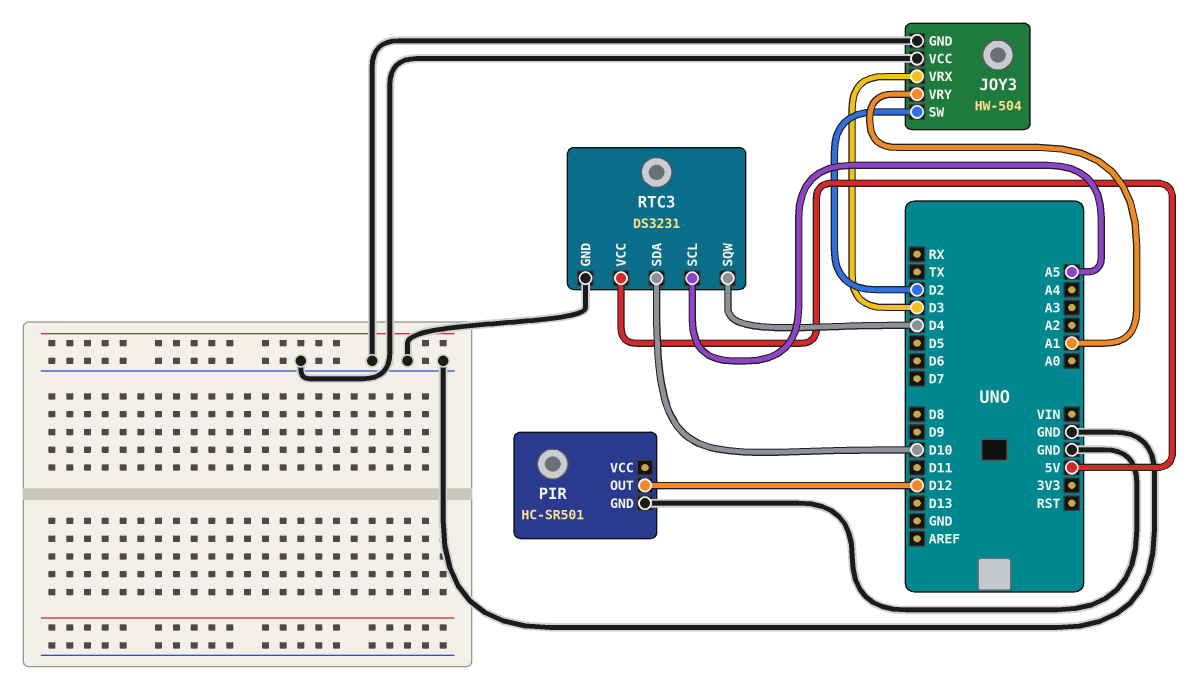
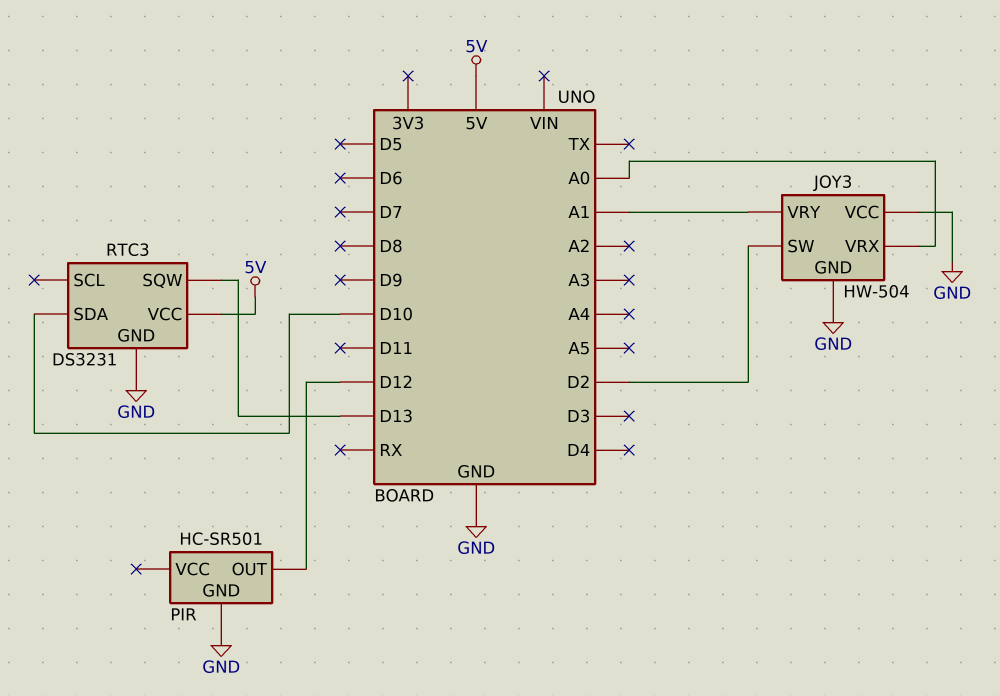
JOY3 pin VRX: D3 -> A0
RTC3 pin SCL: A5 -> none
RTC3 pin SQW: D4 -> D13

